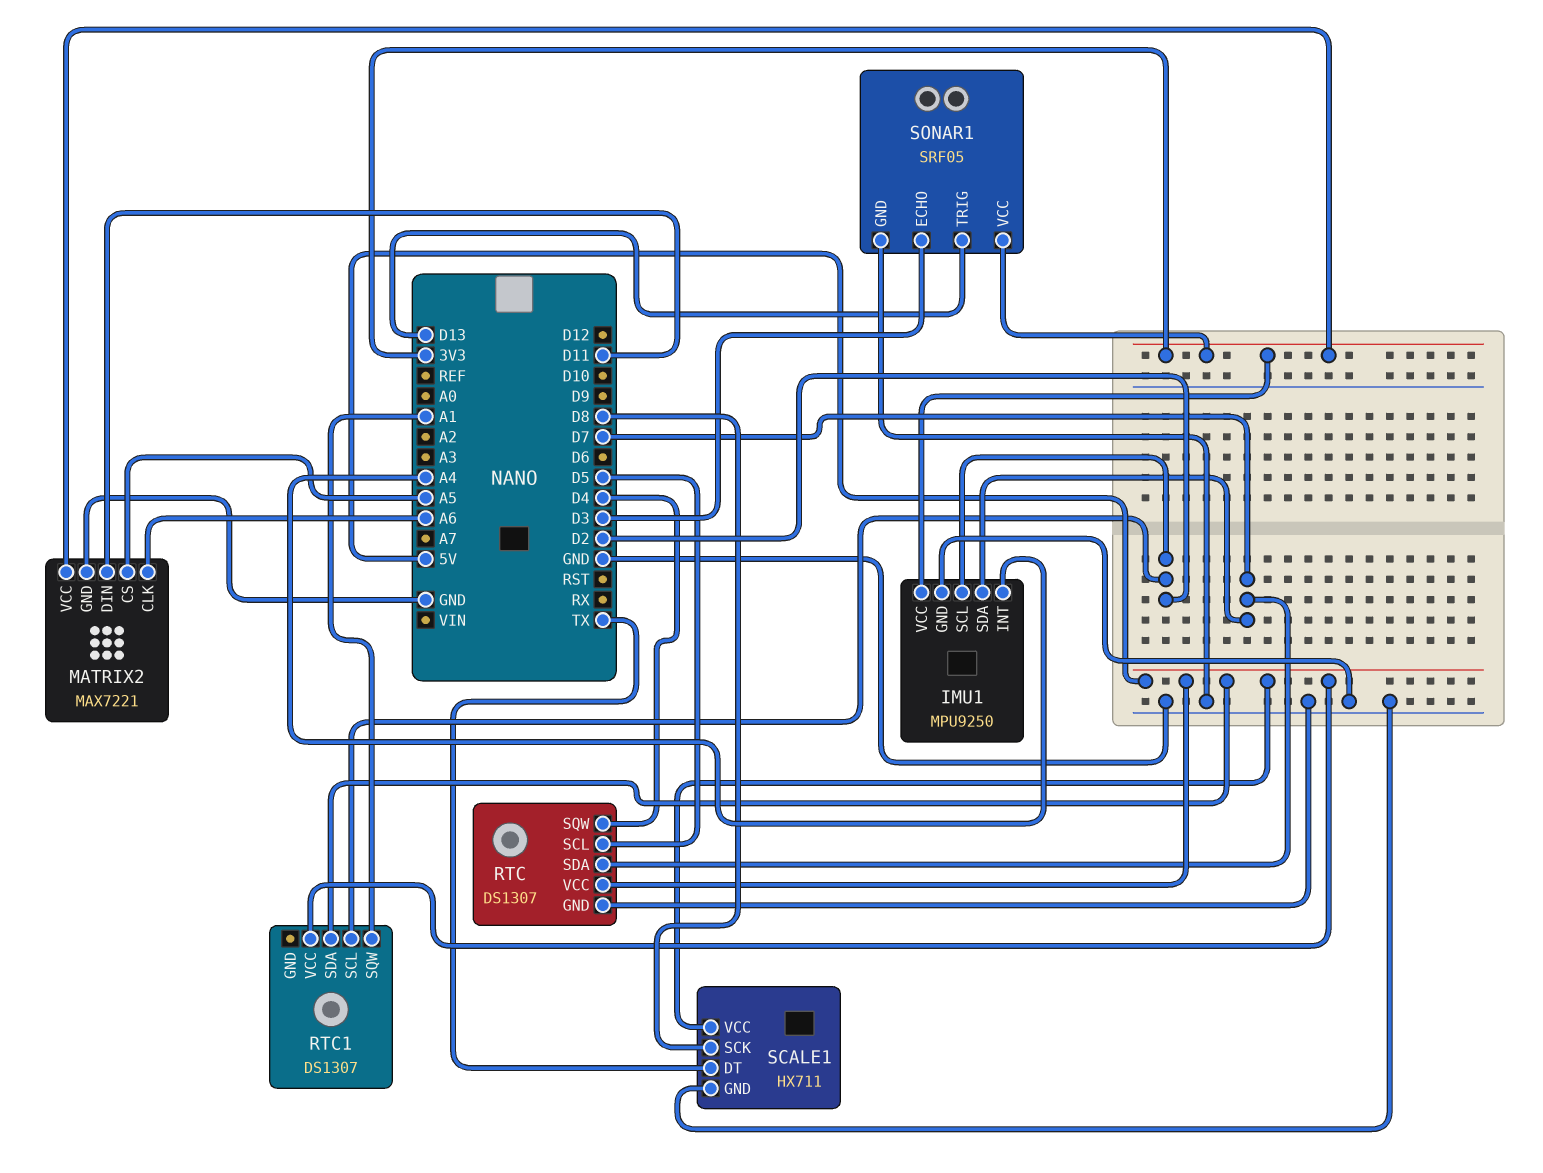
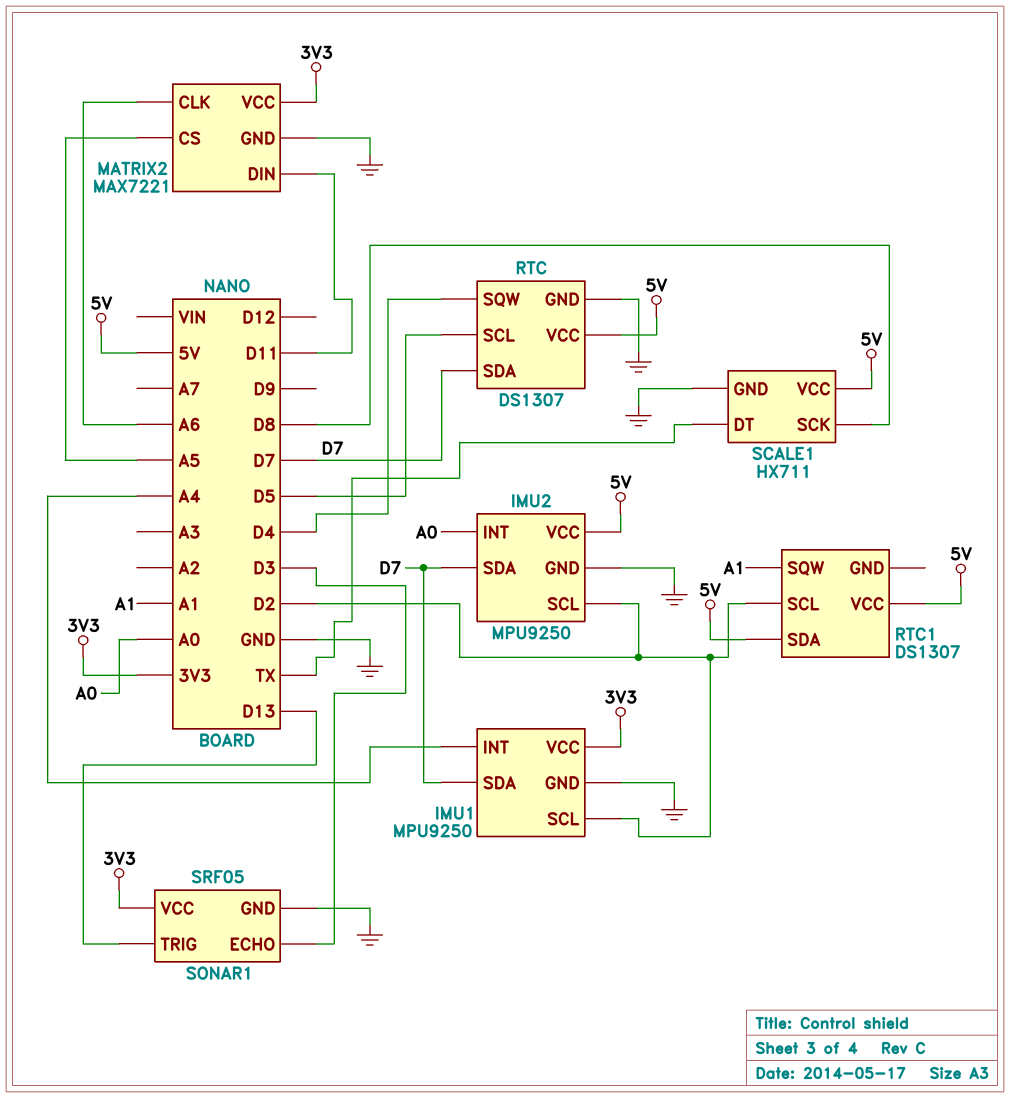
IMU2: none -> MPU9250
IMU2 pin GND: none -> GND
IMU2 pin INT: none -> A0
IMU2 pin SCL: none -> D2
IMU2 pin SDA: none -> D7
IMU2 pin VCC: none -> 5V

